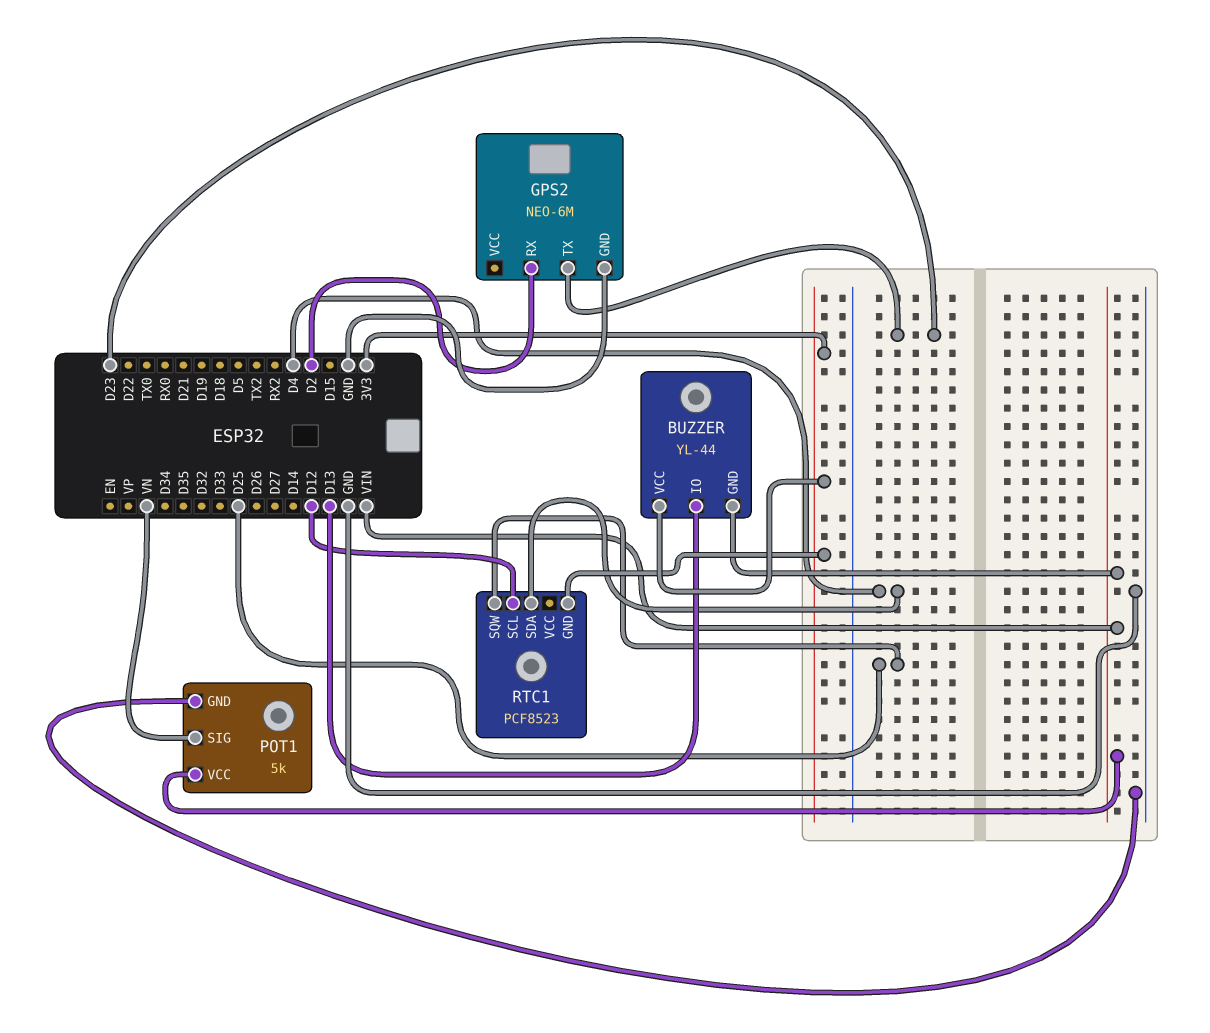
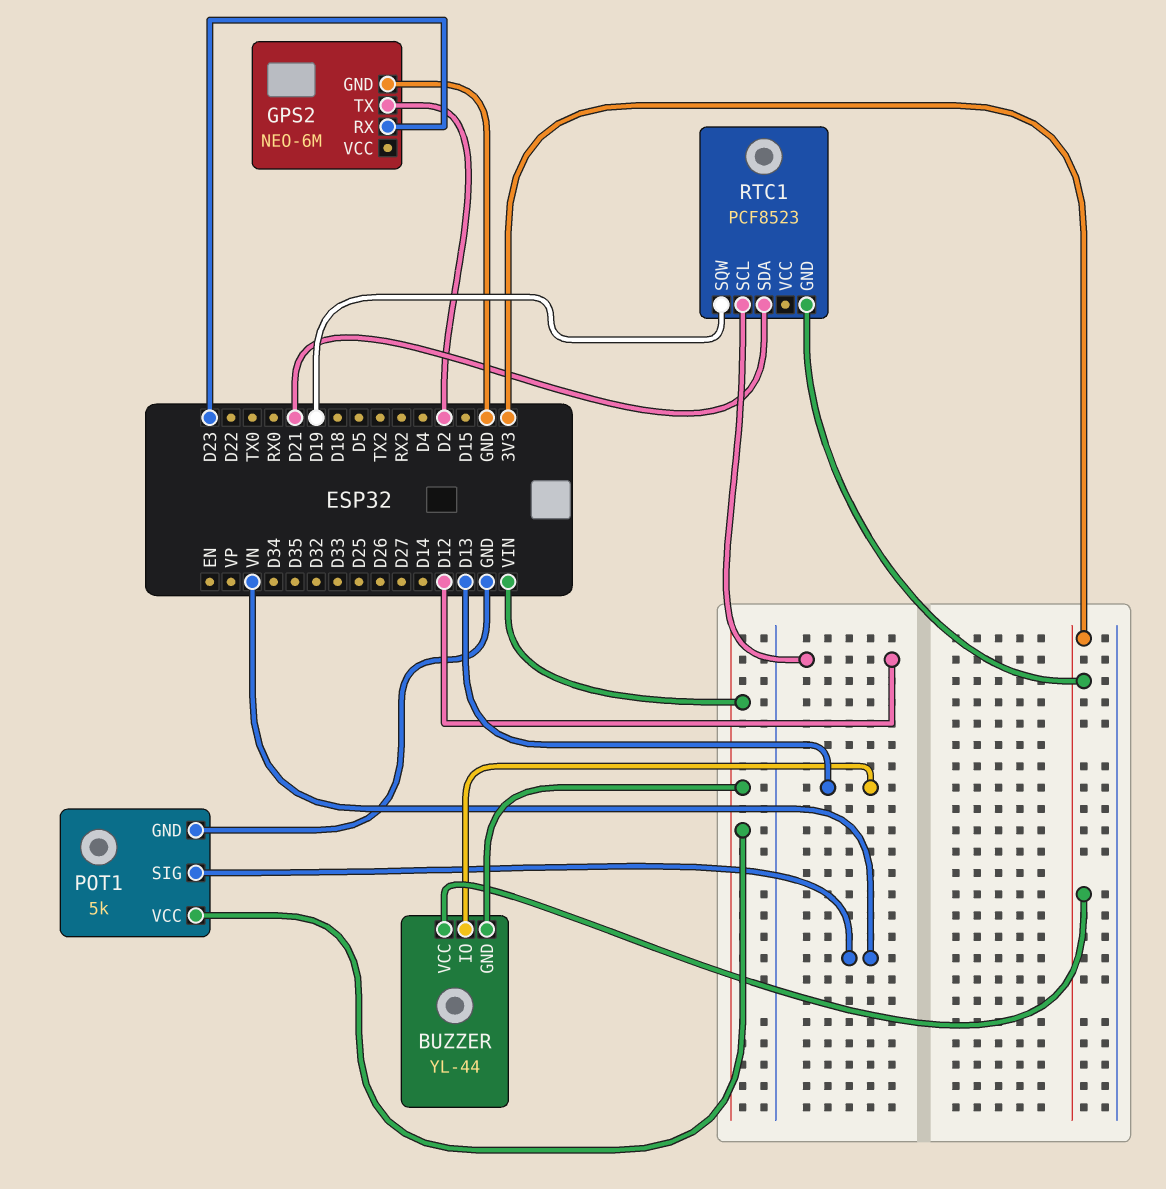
GPS2 pin RX: D2 -> D23
GPS2 pin TX: D23 -> D2
RTC1 pin SDA: D4 -> D21
RTC1 pin SQW: D25 -> D19

